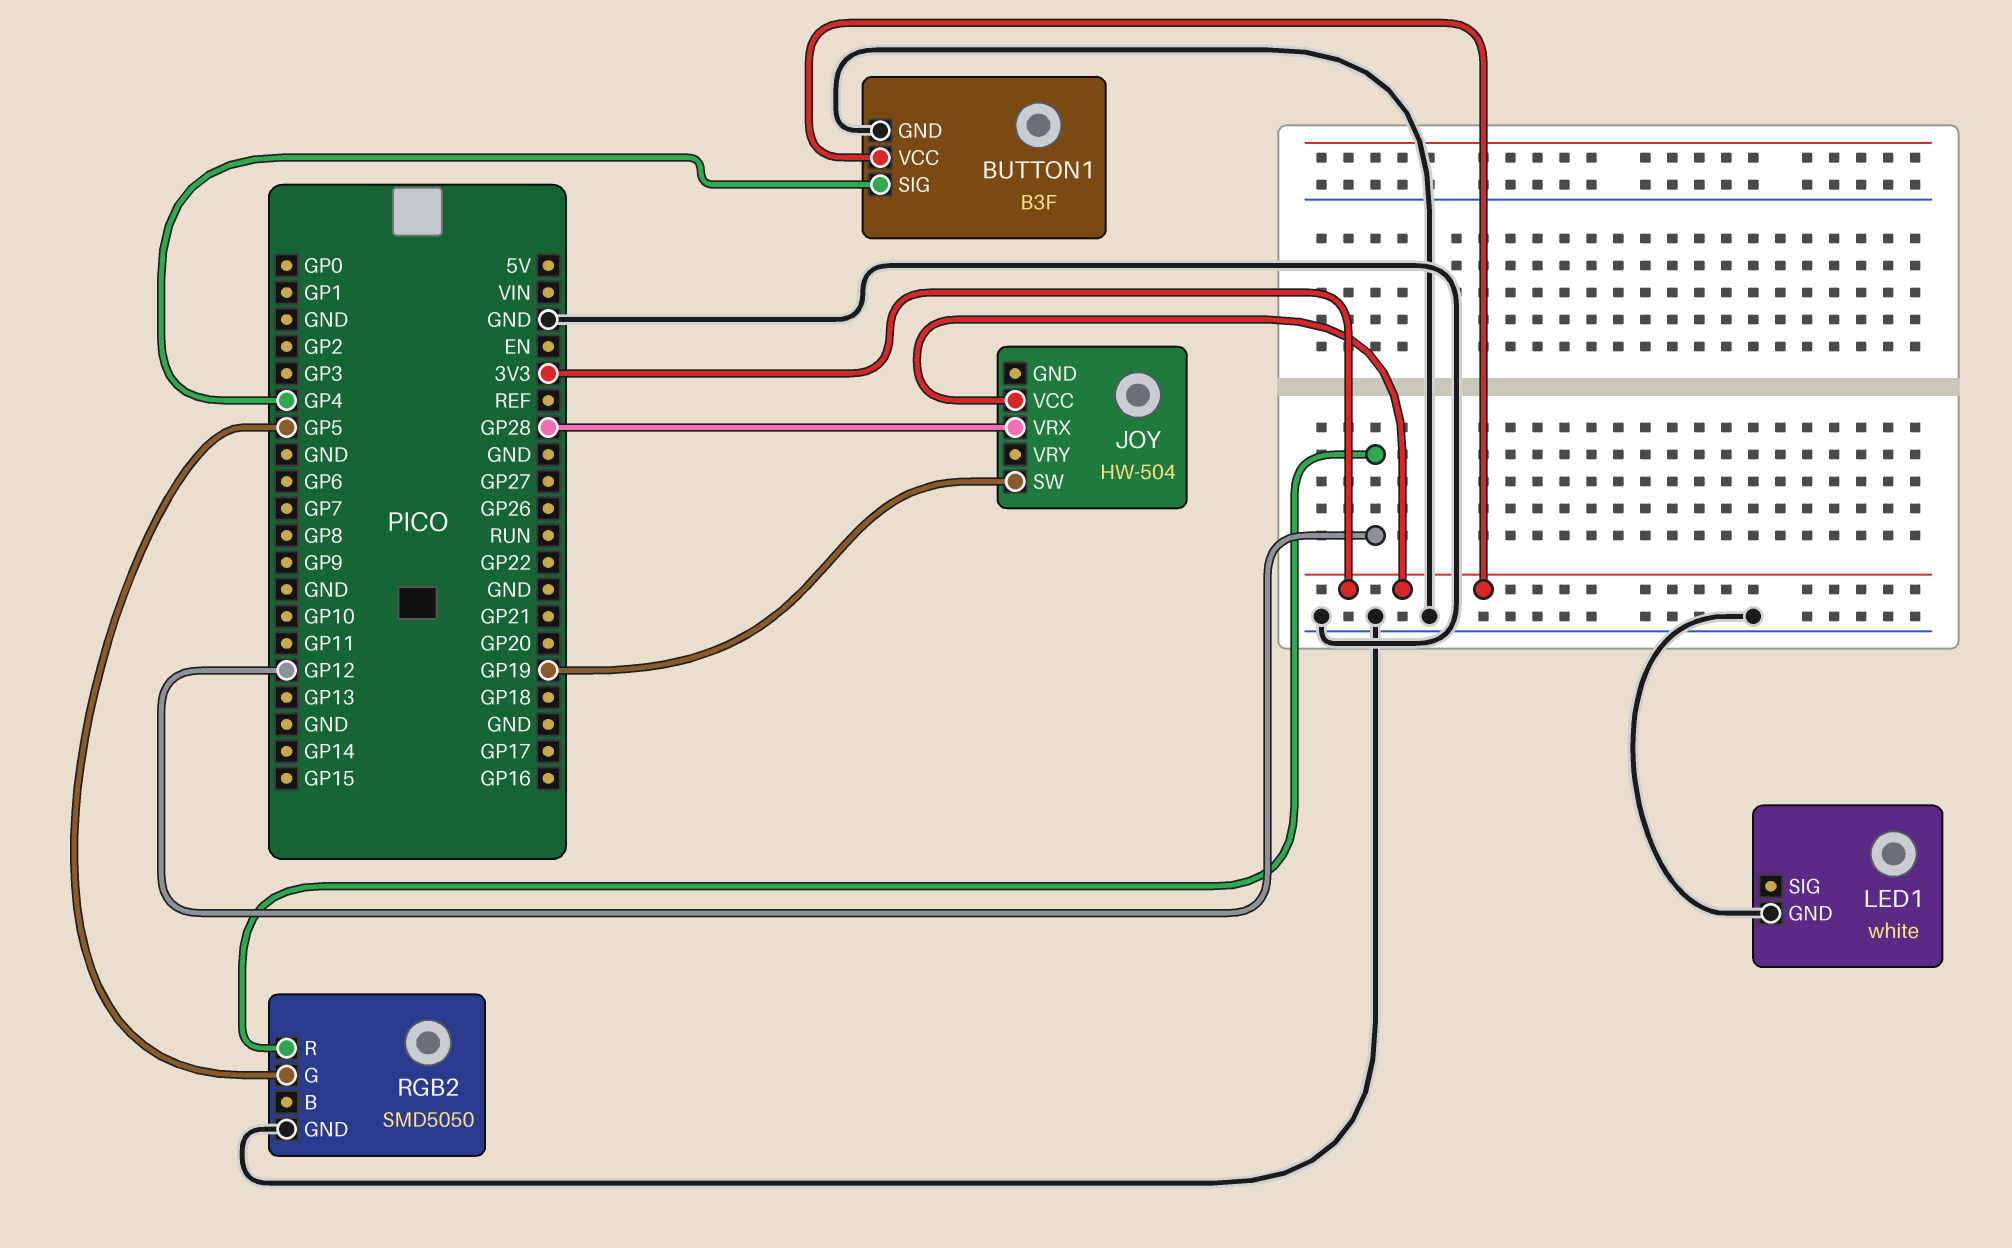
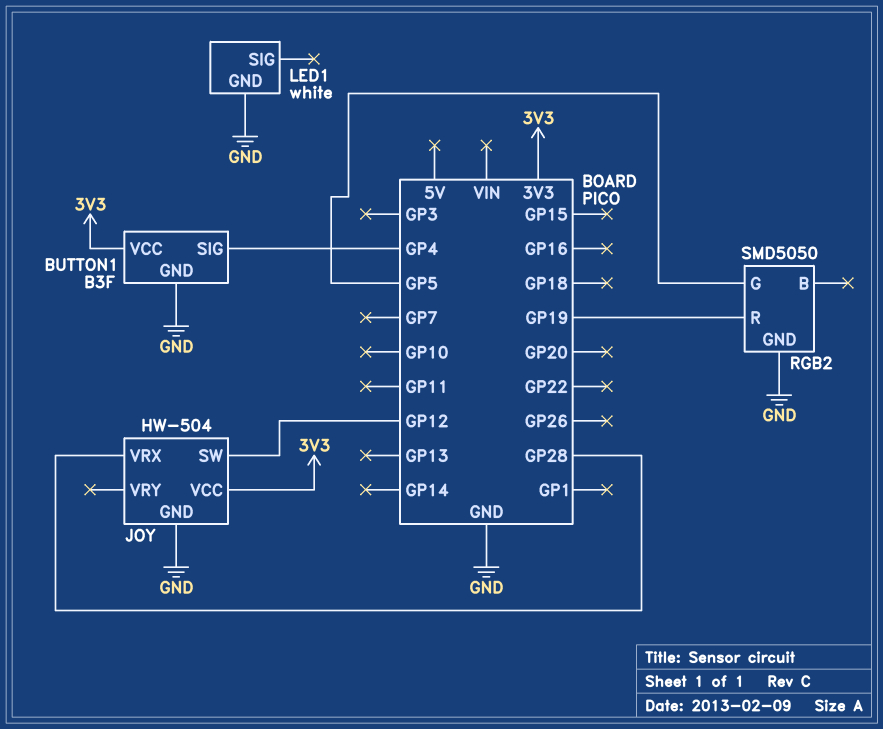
JOY pin GND: none -> GND
JOY pin SW: GP19 -> GP12
RGB2 pin R: GP12 -> GP19

